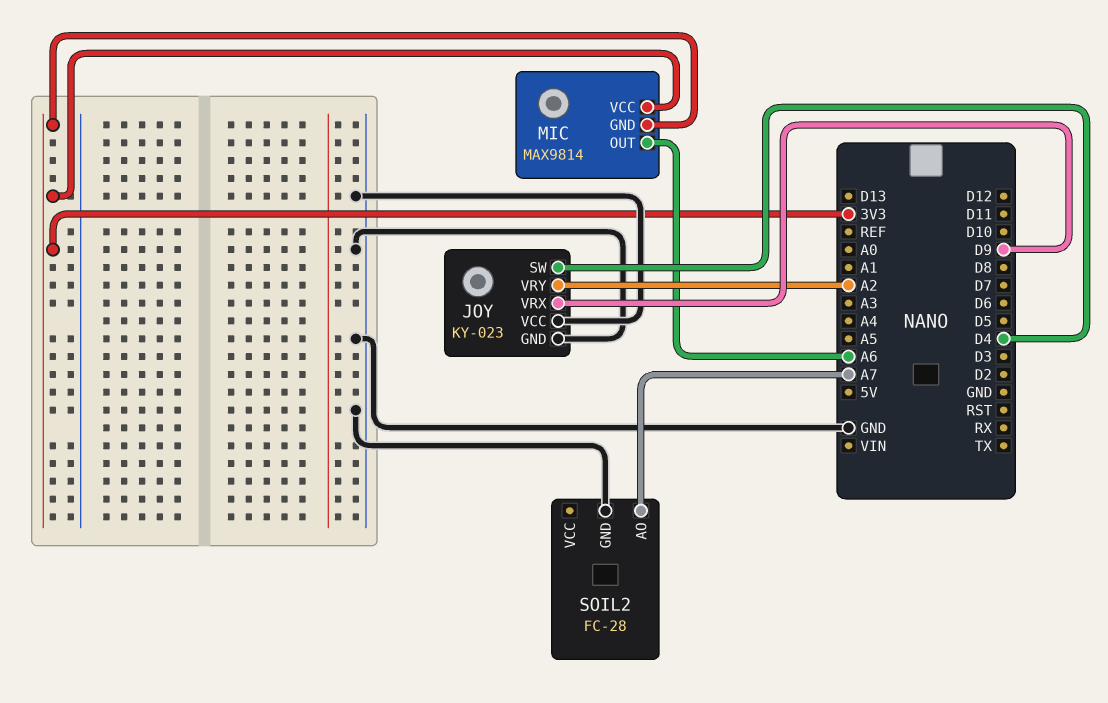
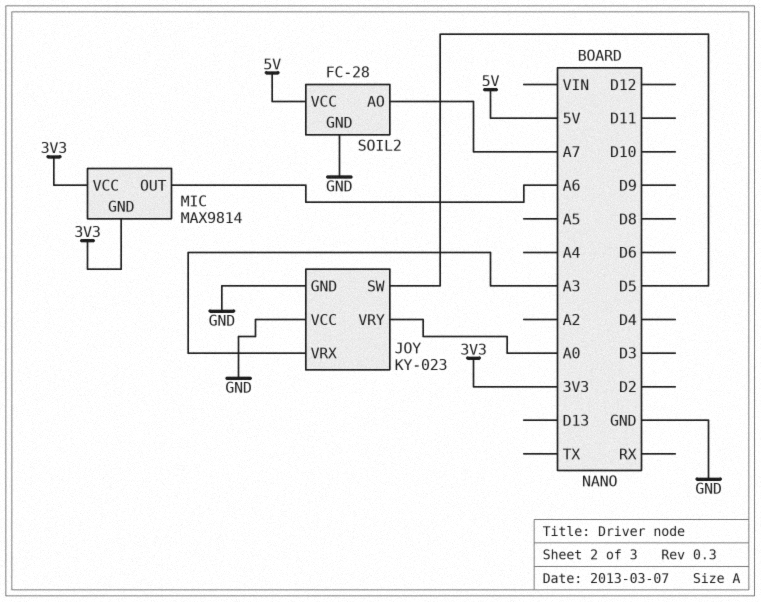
JOY pin SW: D4 -> D5
JOY pin VRX: D9 -> A3
JOY pin VRY: A2 -> A0
SOIL2 pin VCC: none -> 5V

